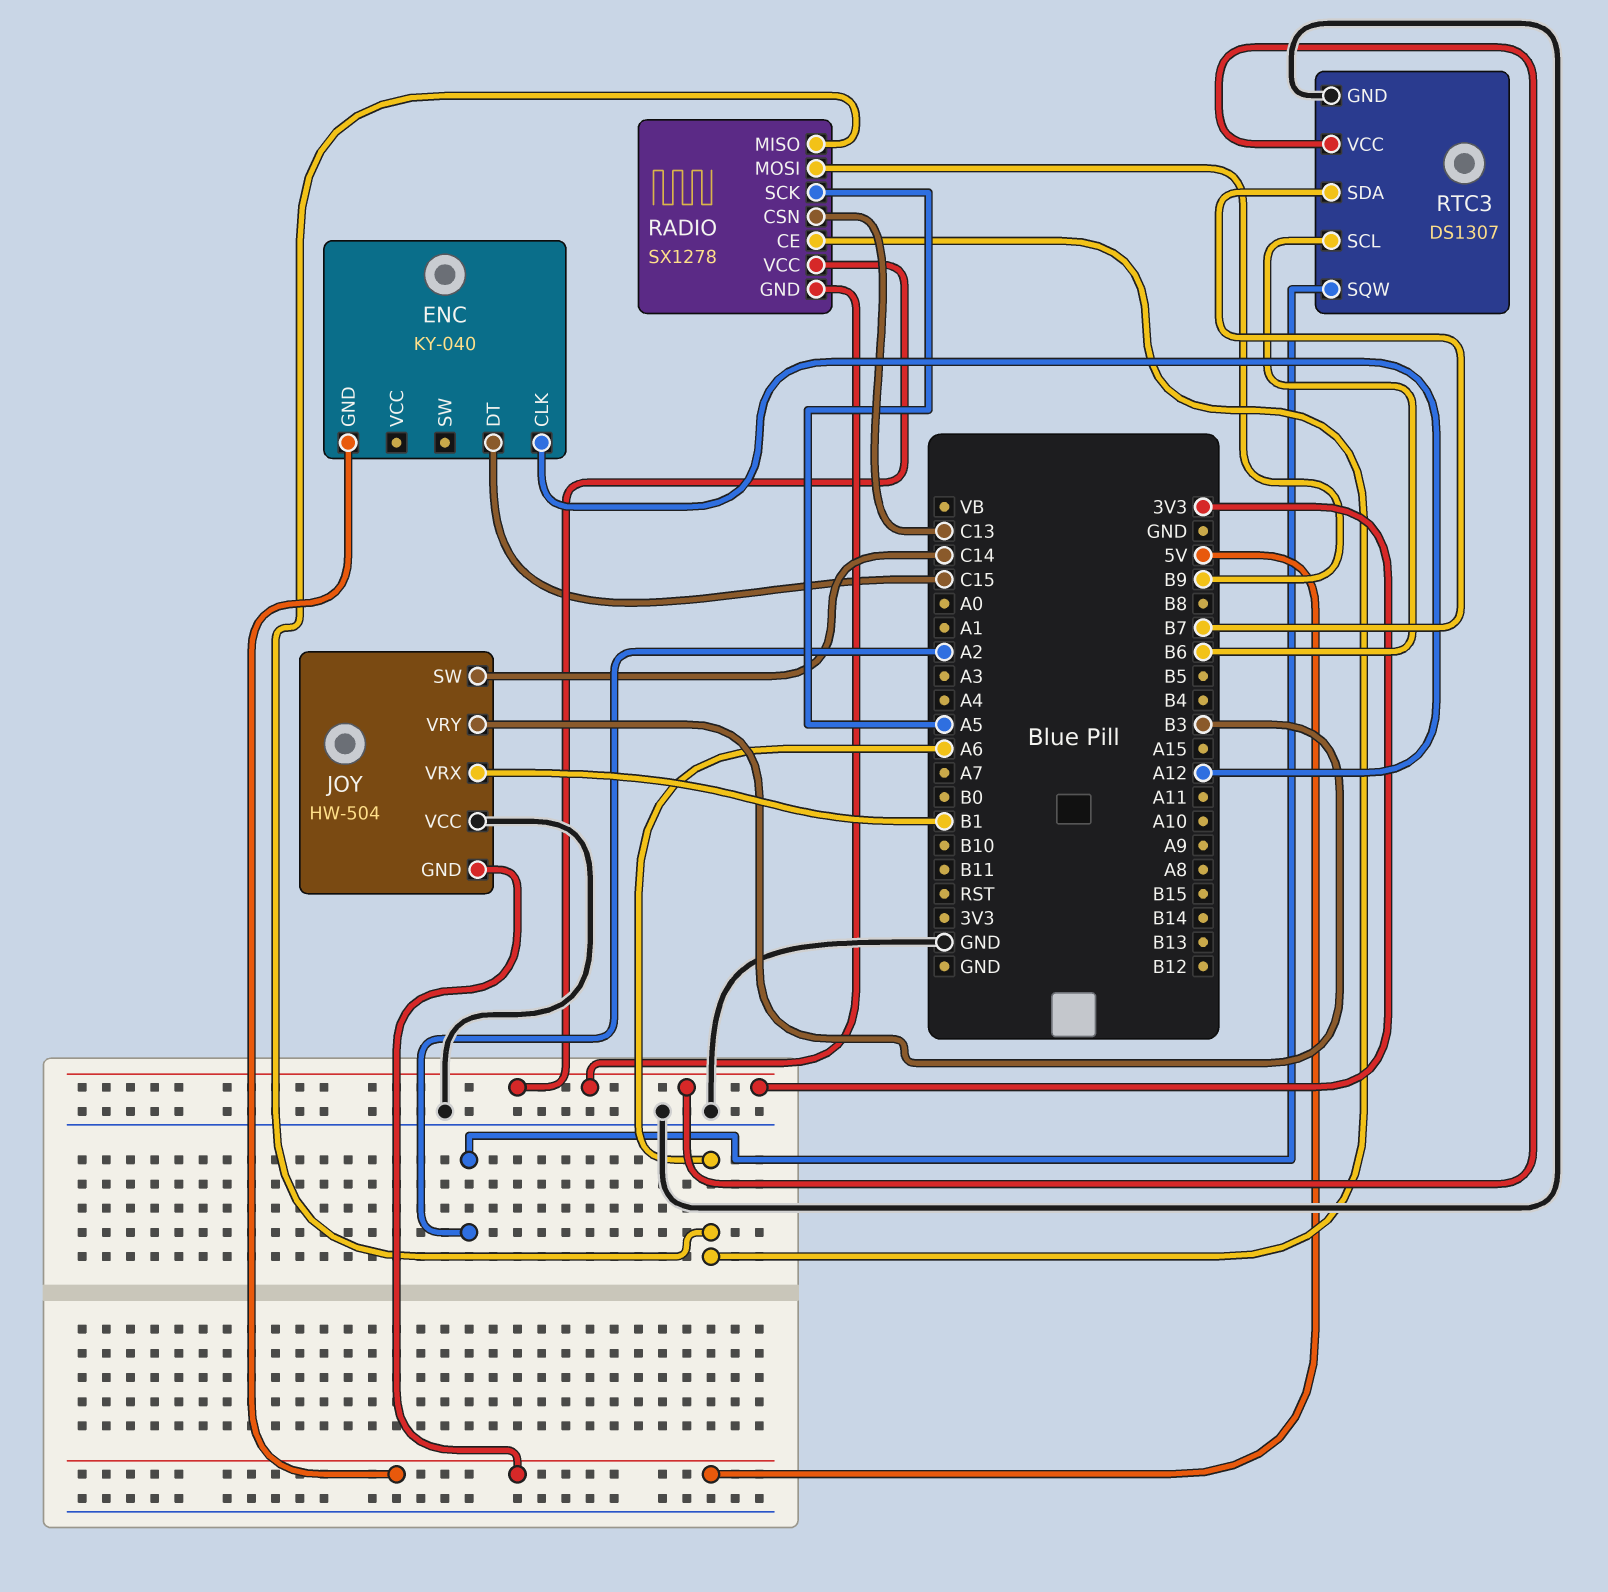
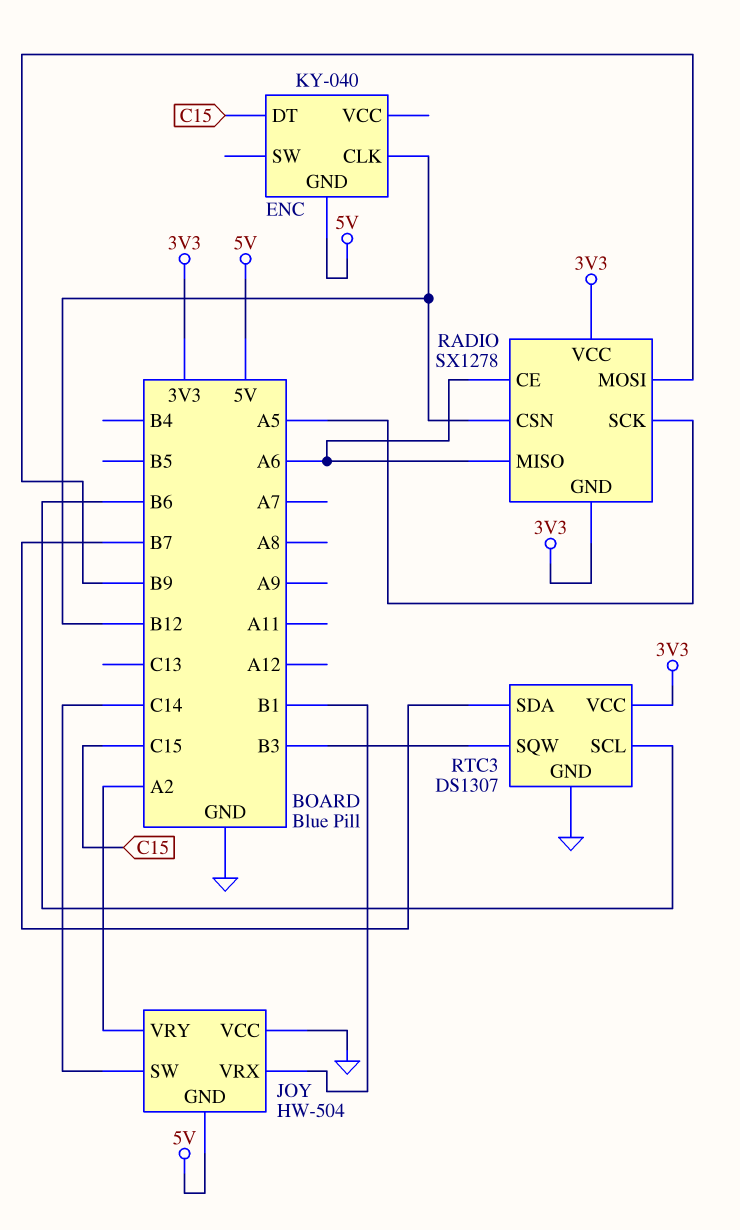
ENC pin CLK: A12 -> B12
JOY pin VRY: B3 -> A2
RADIO pin CSN: C13 -> B12
RTC3 pin SQW: A2 -> B3

